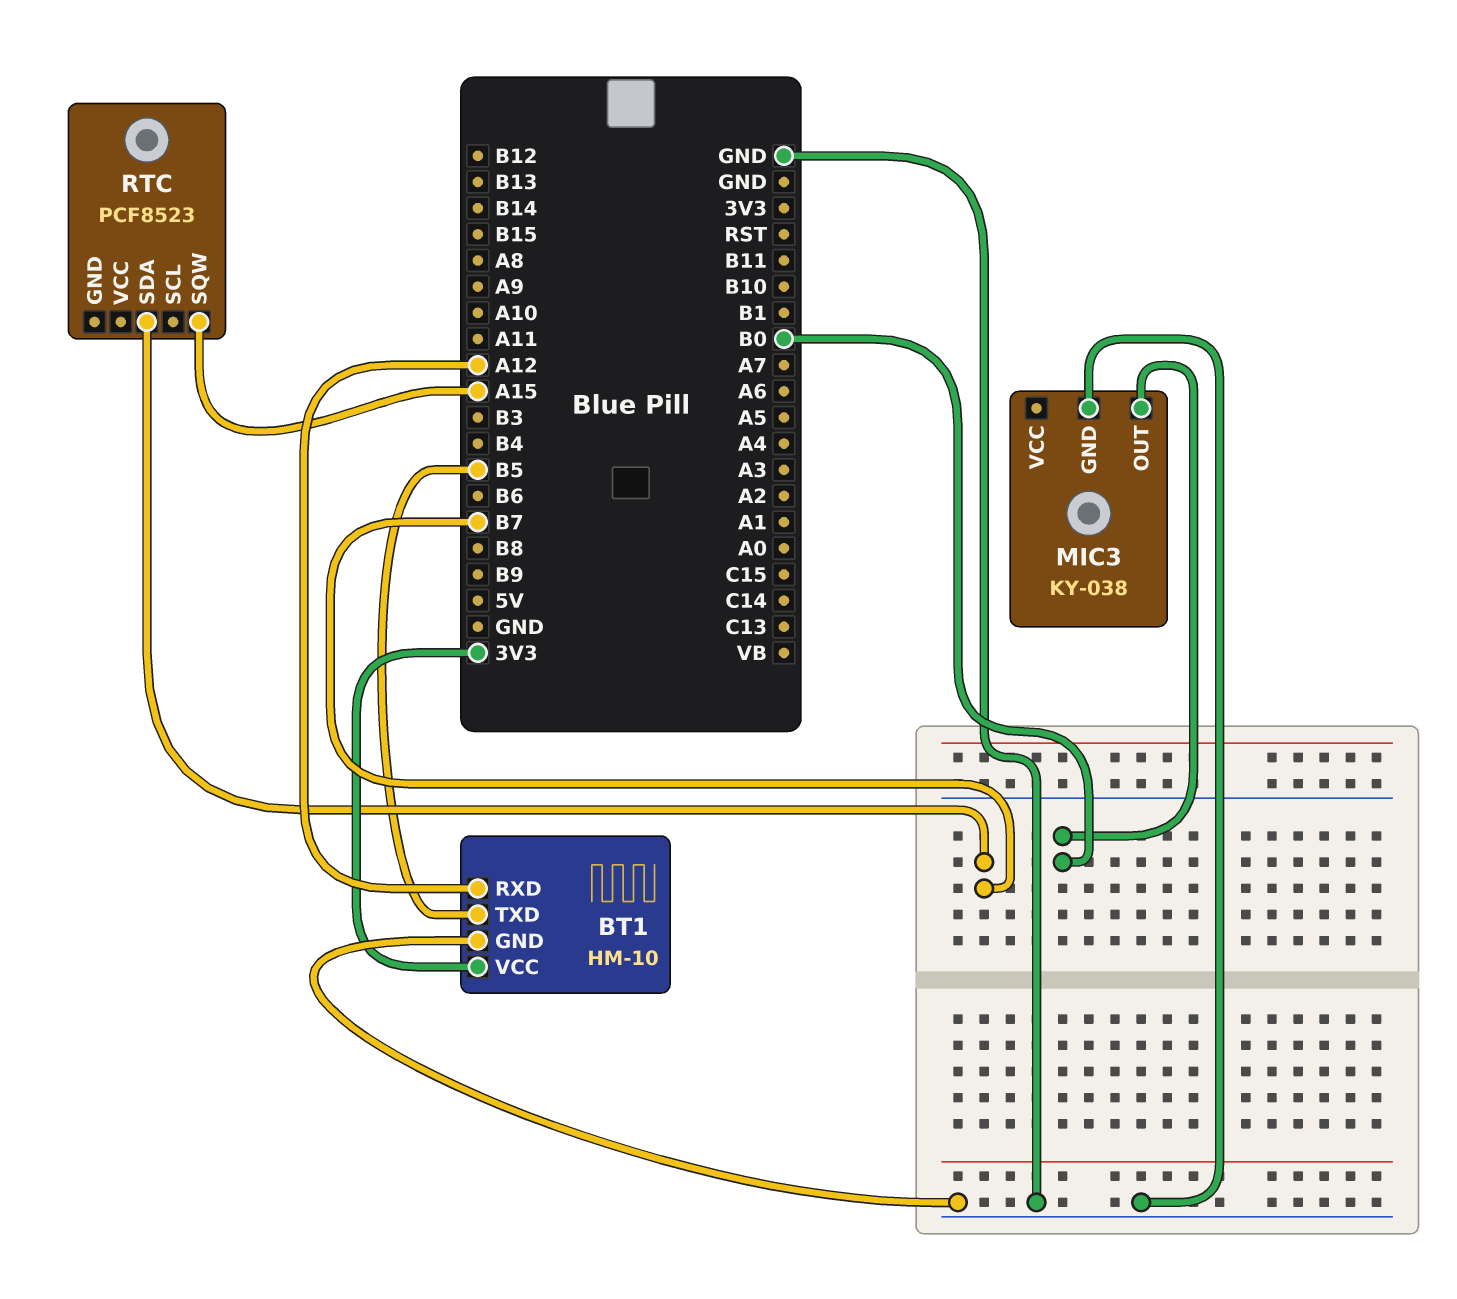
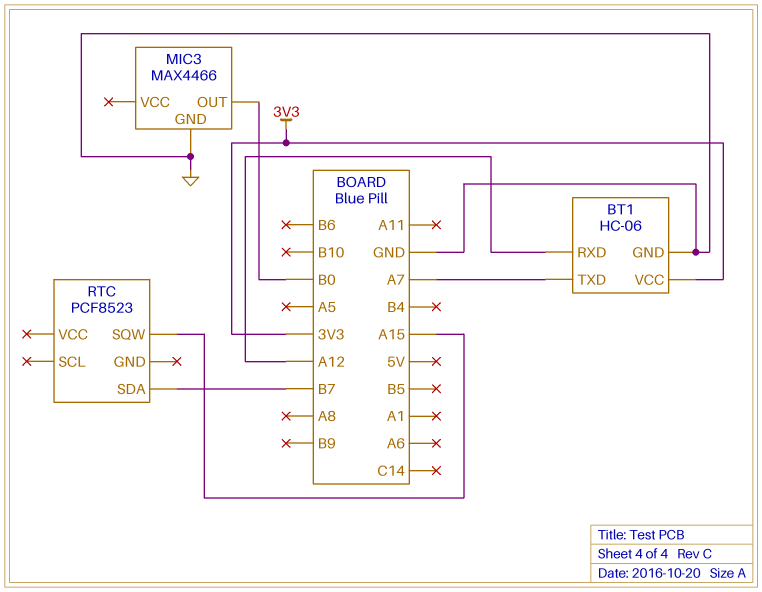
BT1: HM-10 -> HC-06
BT1 pin TXD: B5 -> A7
MIC3: KY-038 -> MAX4466

